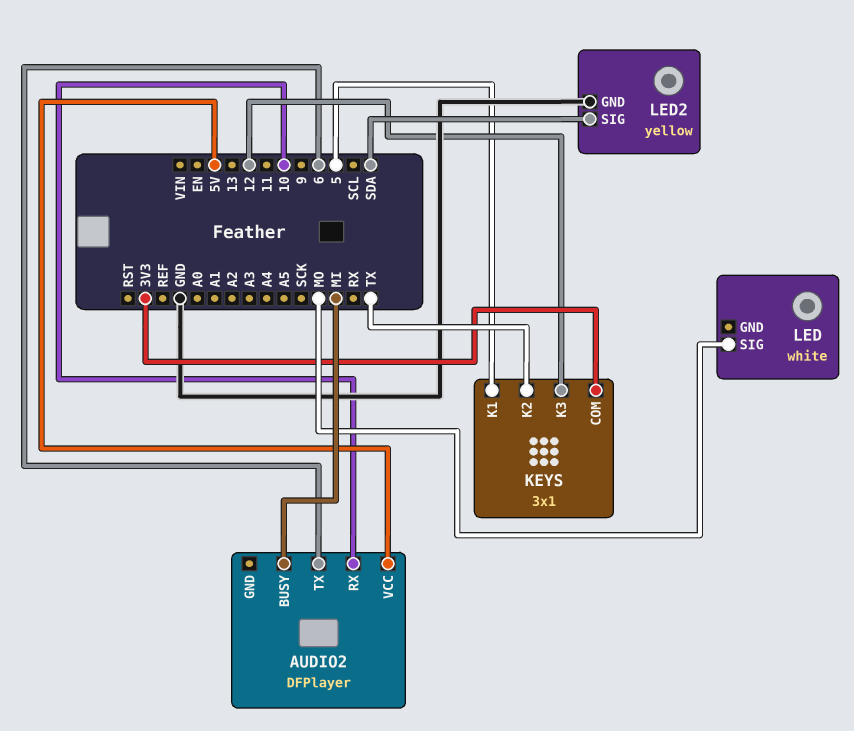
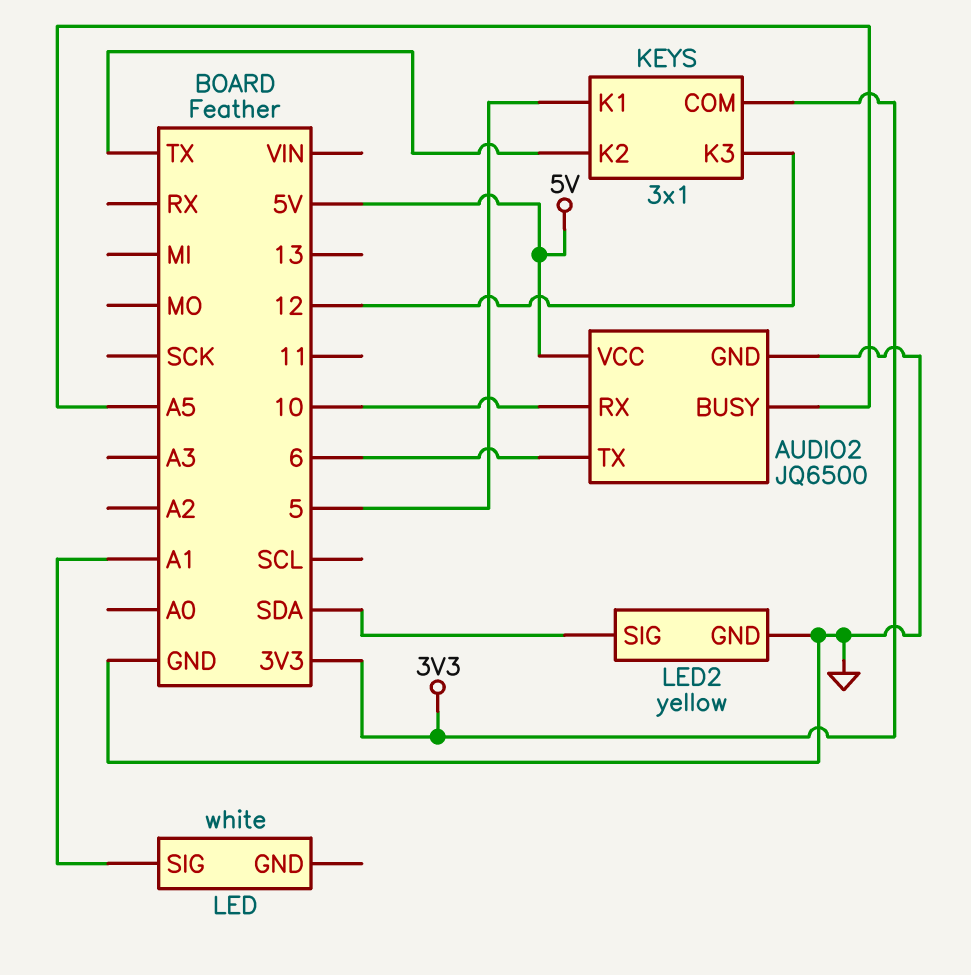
AUDIO2: DFPlayer -> JQ6500
AUDIO2 pin BUSY: MI -> A5
AUDIO2 pin GND: none -> GND
LED pin SIG: MO -> A1

